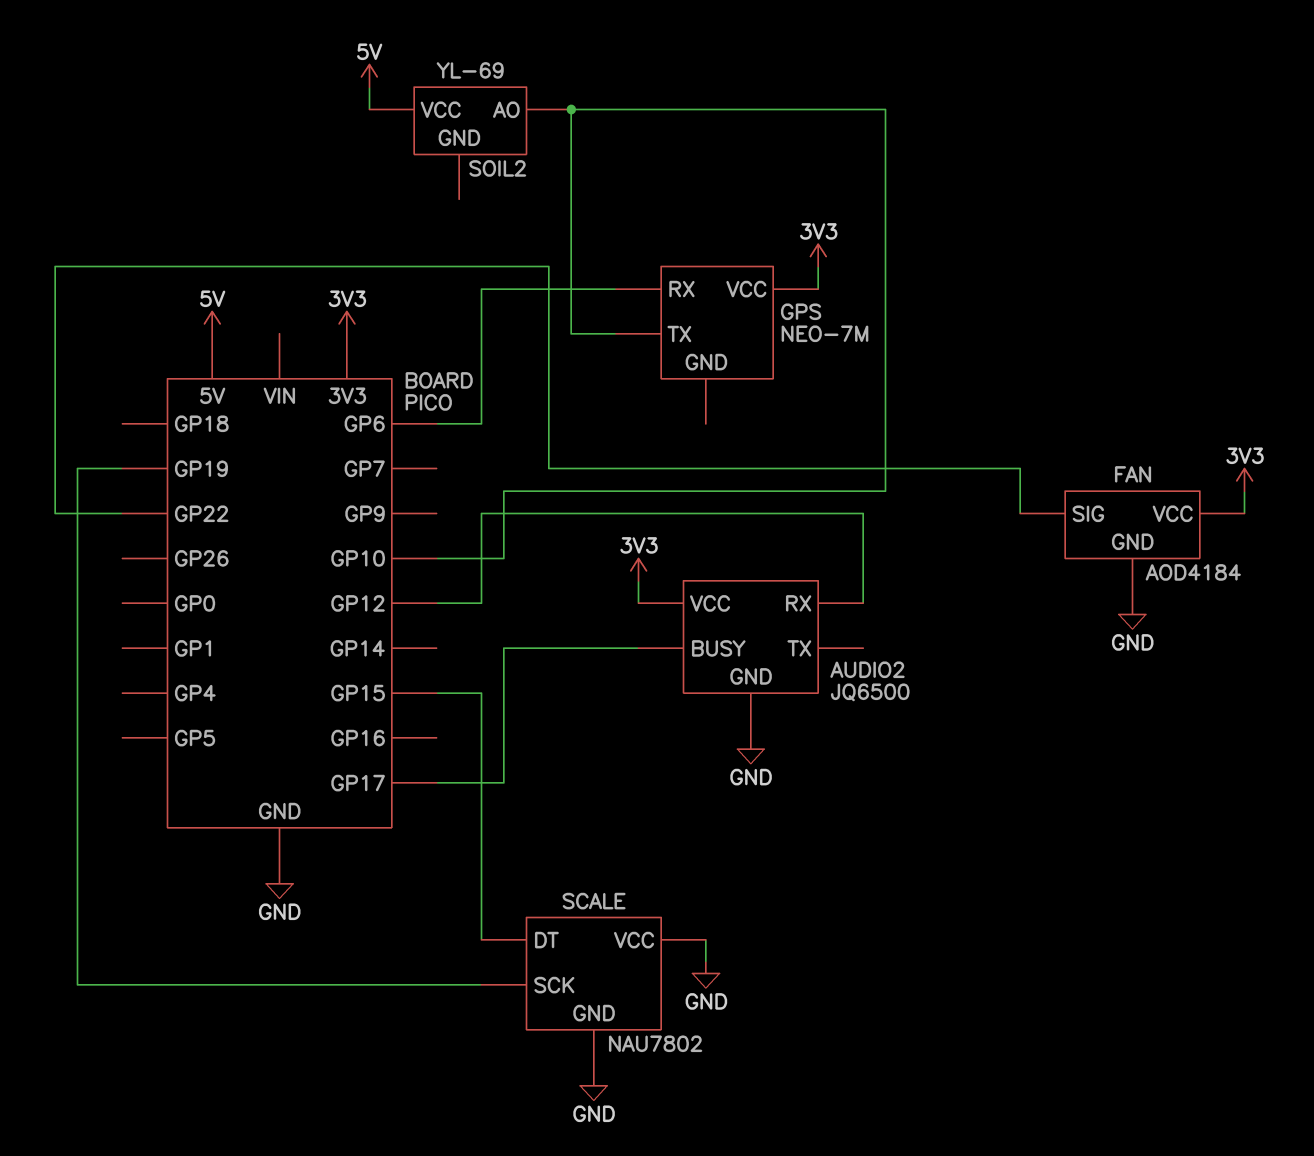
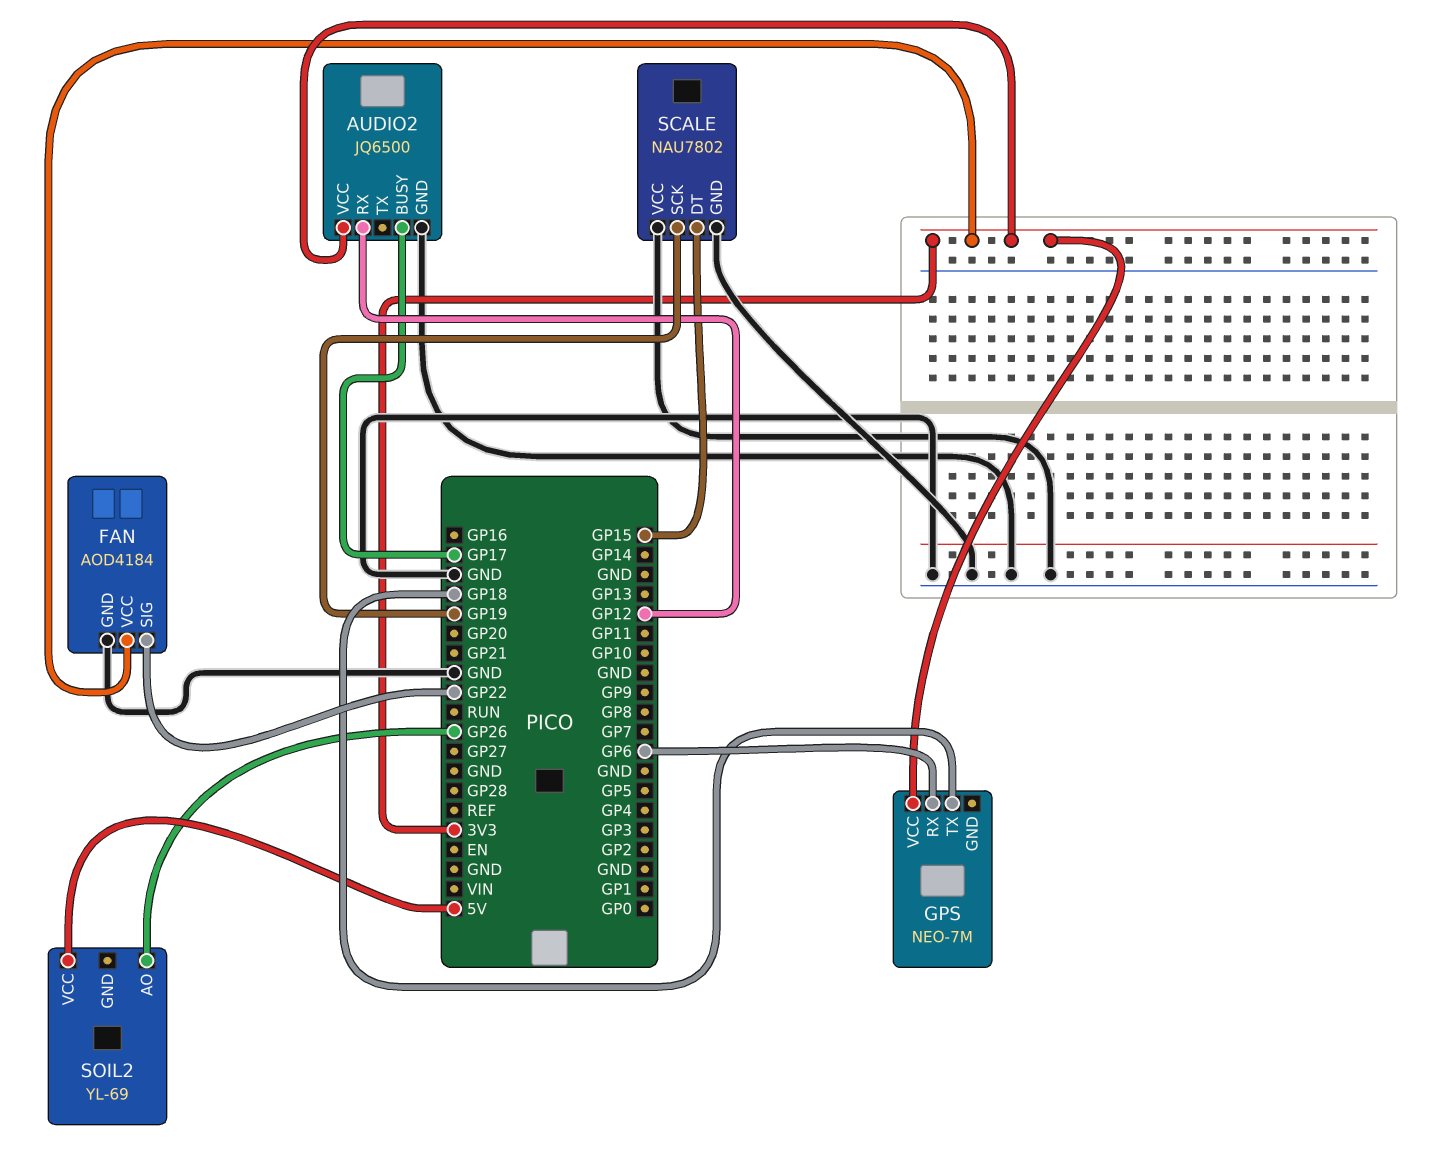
GPS pin TX: GP10 -> GP18
SOIL2 pin AO: GP10 -> GP26

